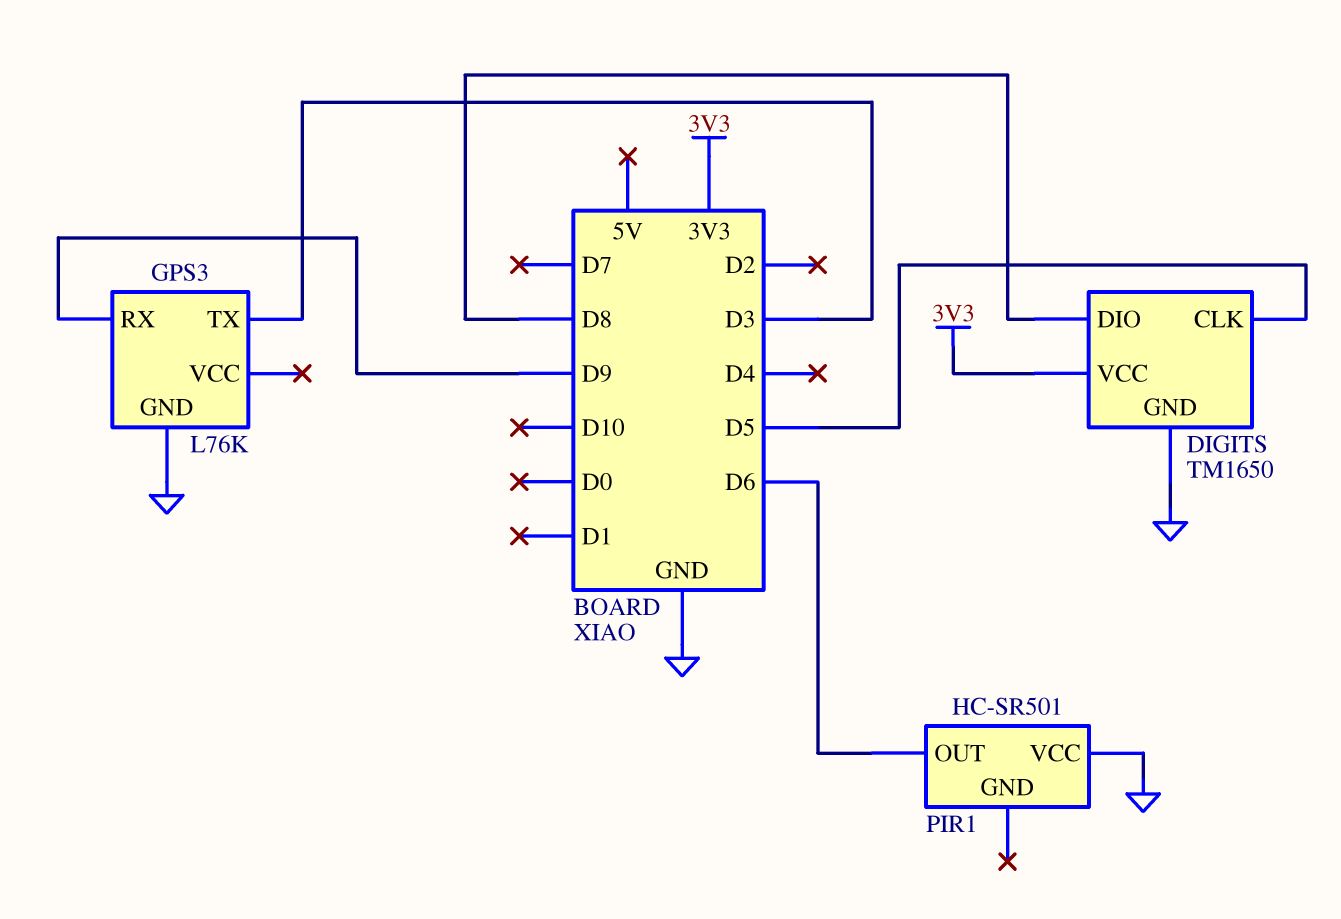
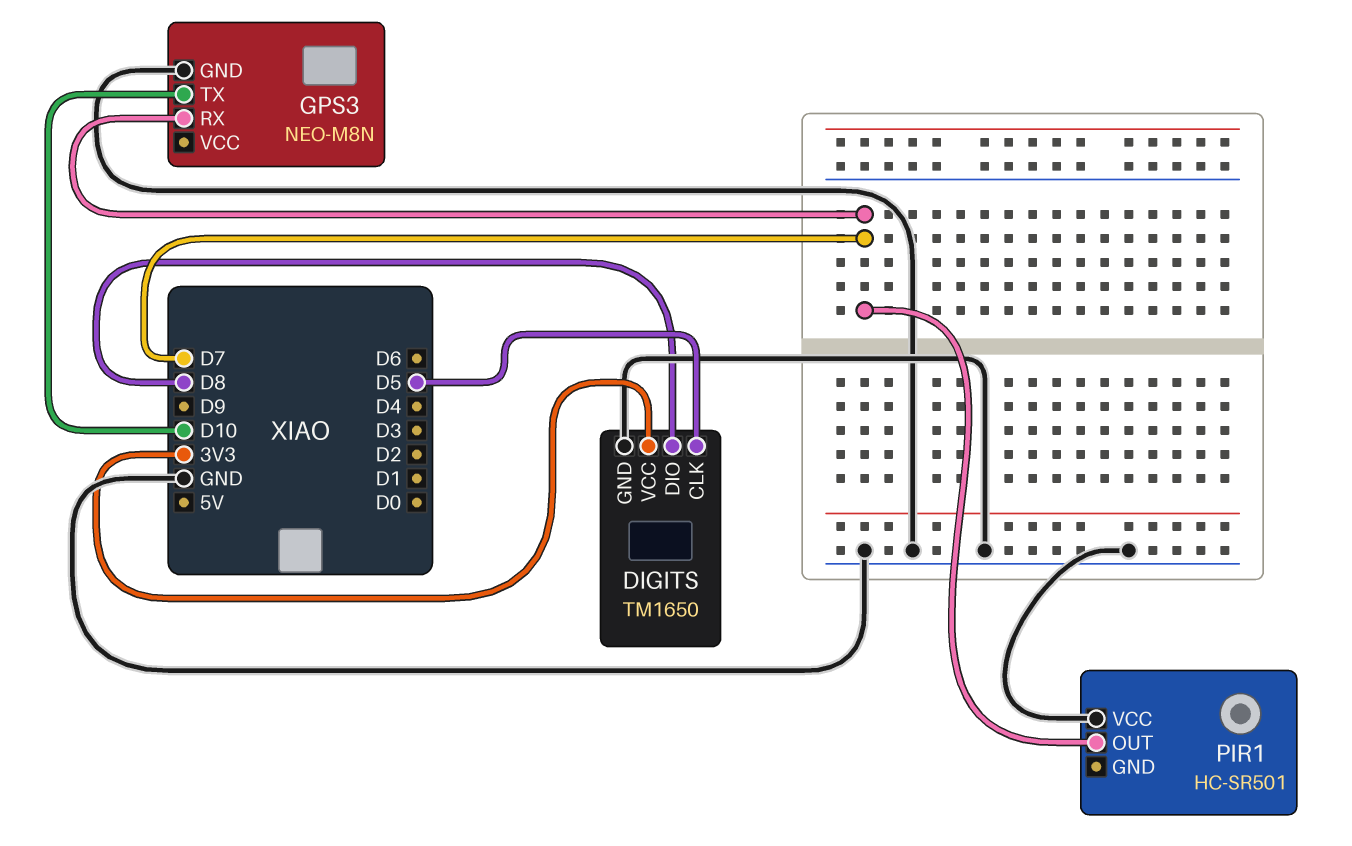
GPS3: L76K -> NEO-M8N
GPS3 pin RX: D9 -> D7
GPS3 pin TX: D3 -> D10
PIR1 pin OUT: D6 -> D7

